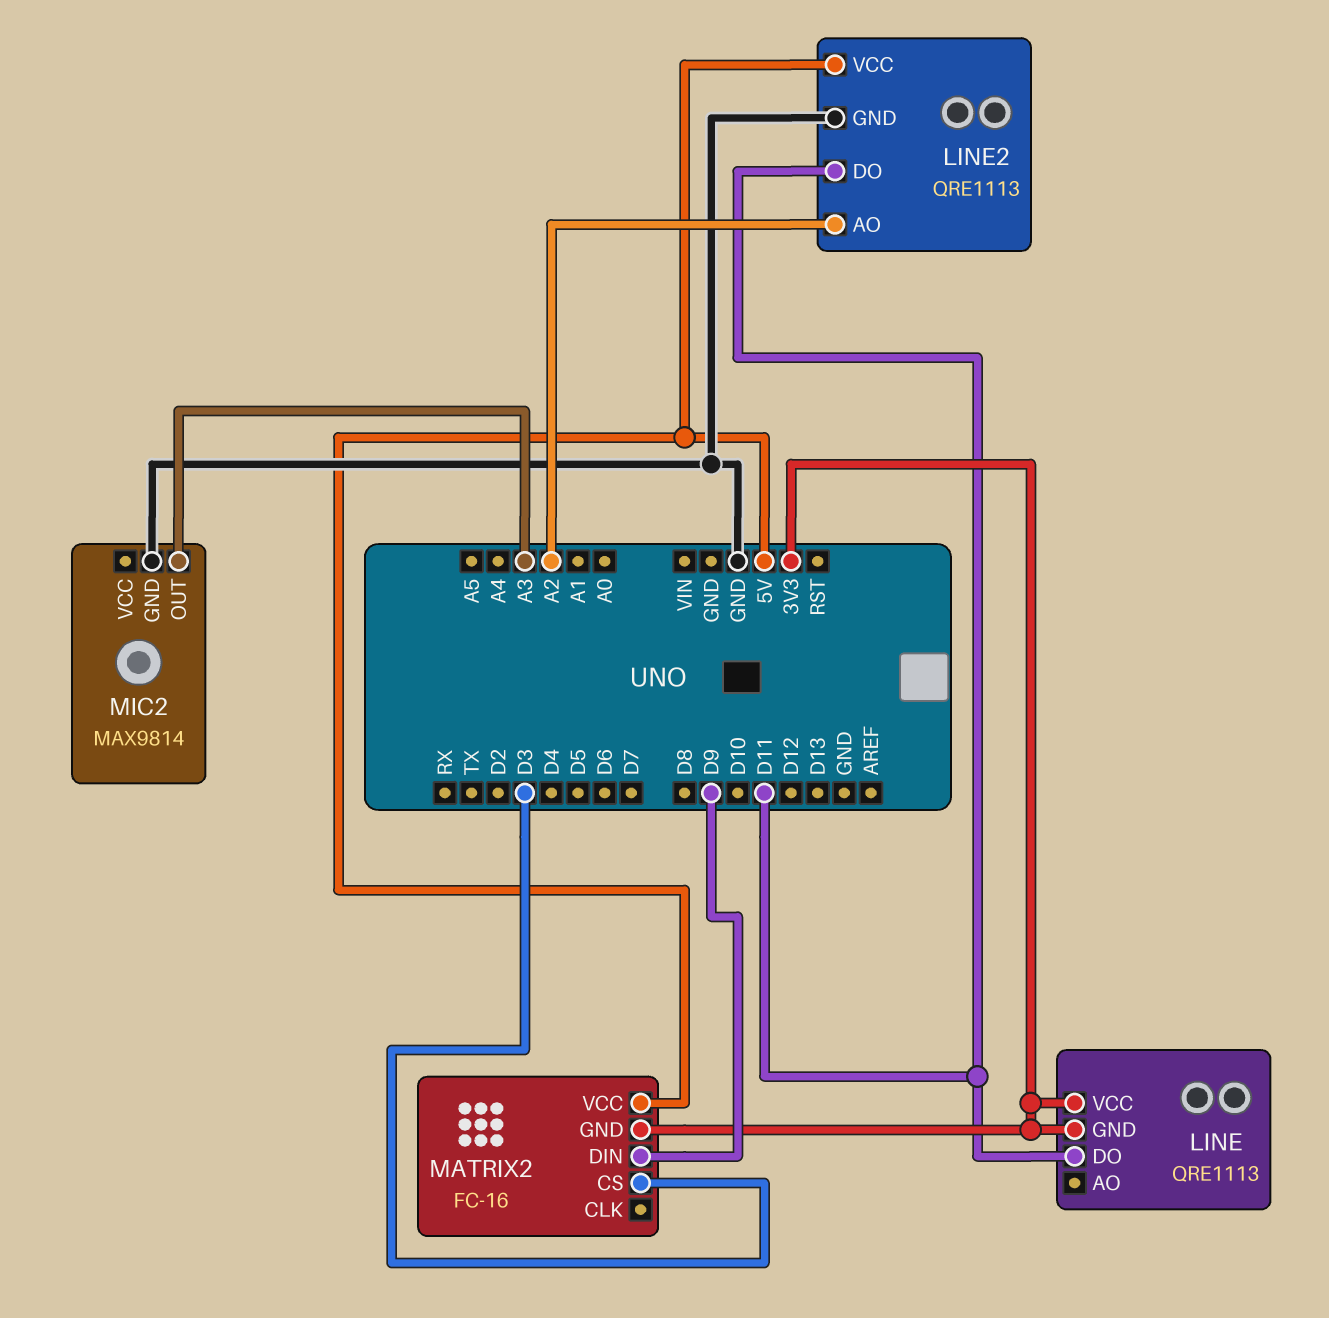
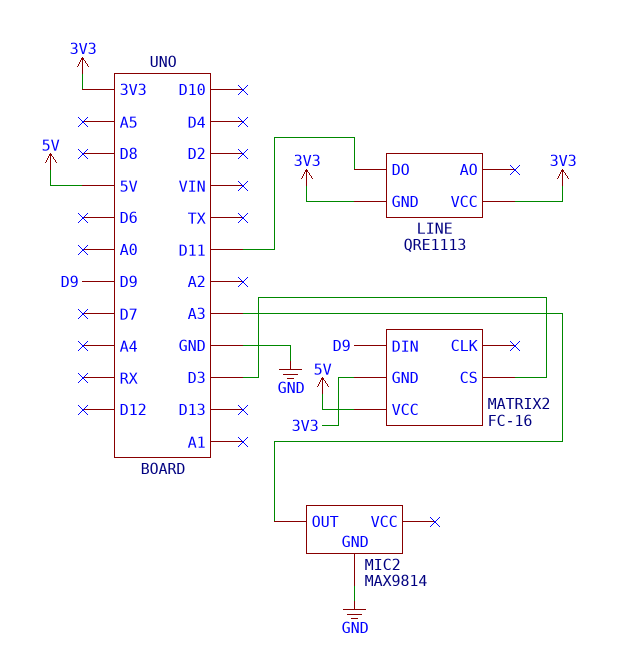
LINE2: QRE1113 -> none
LINE2 pin AO: A2 -> none
LINE2 pin DO: D11 -> none
LINE2 pin GND: GND -> none
LINE2 pin VCC: 5V -> none

